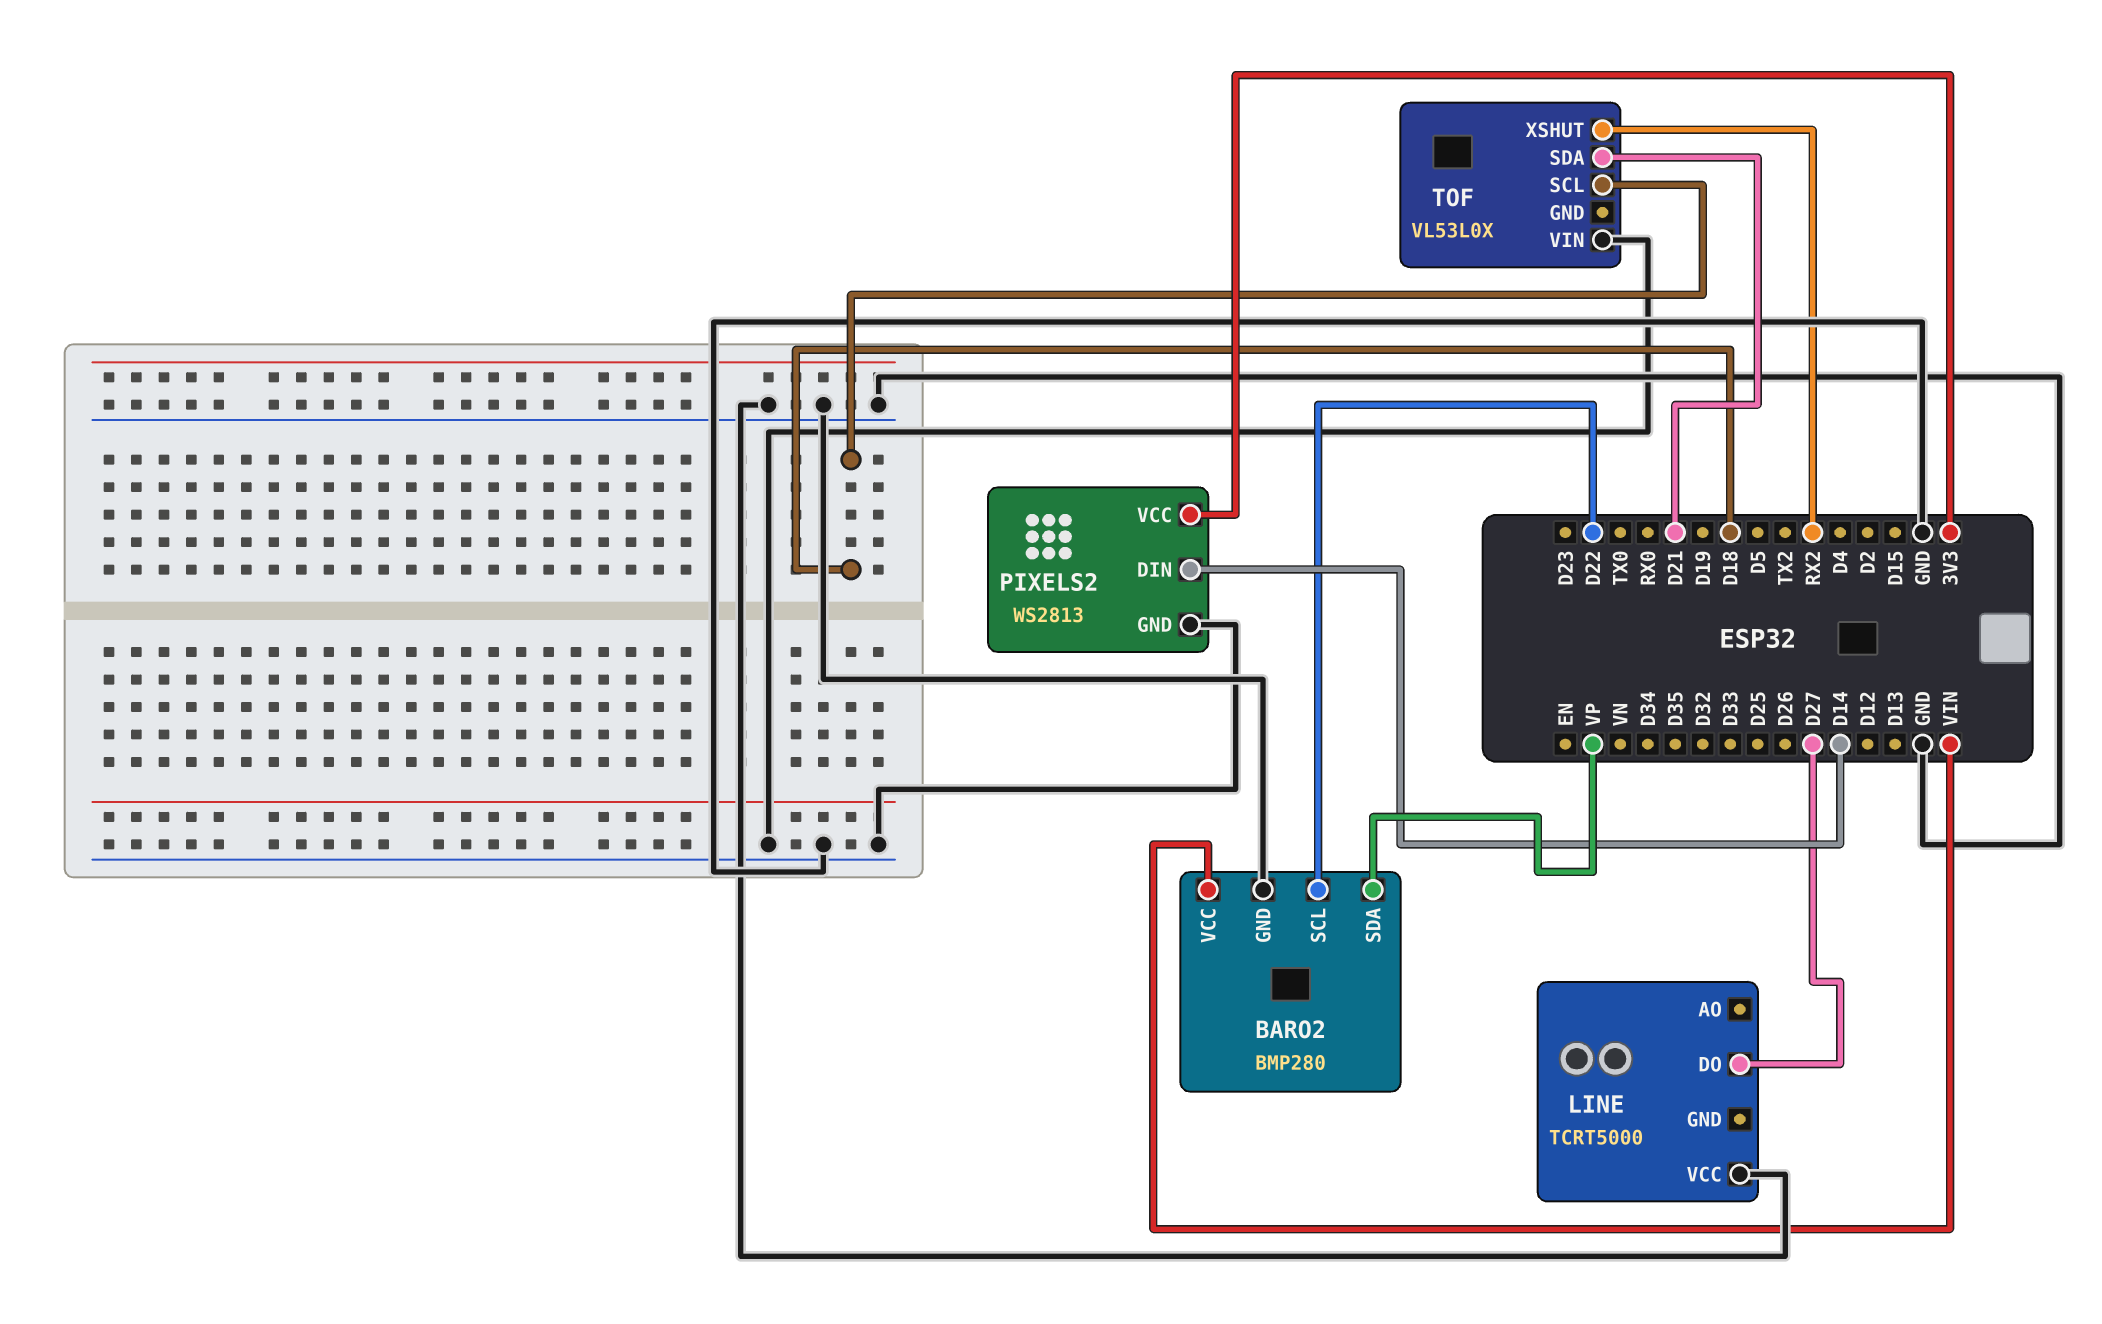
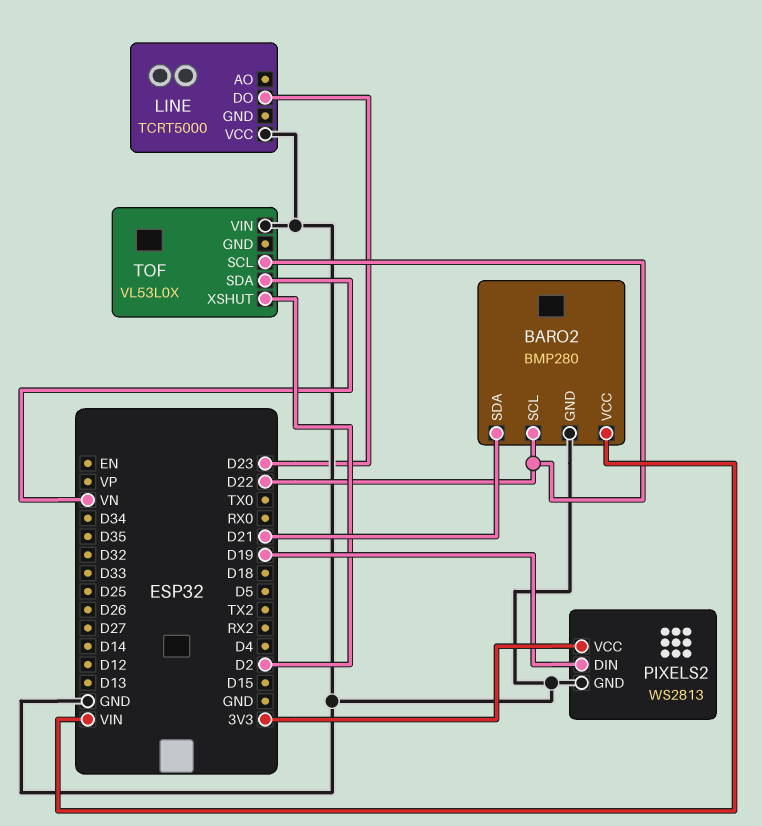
BARO2 pin SDA: VP -> D21
LINE pin DO: D27 -> D23
PIXELS2 pin DIN: D14 -> D19
TOF pin SCL: D18 -> D22
TOF pin SDA: D21 -> VN
TOF pin XSHUT: RX2 -> D2

